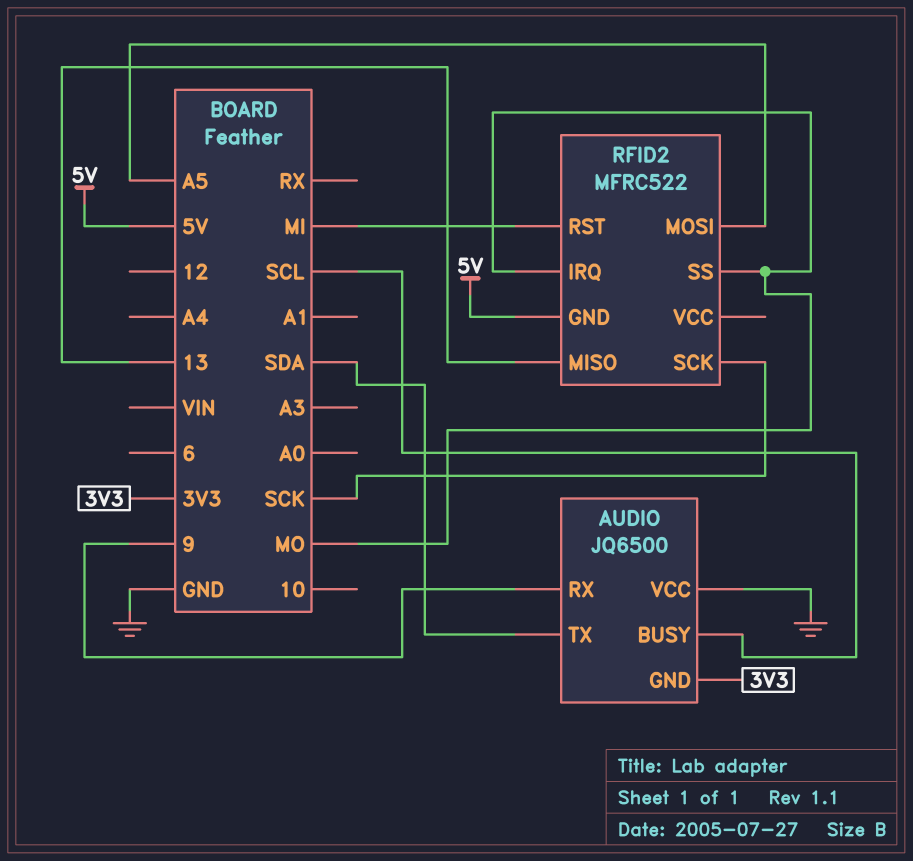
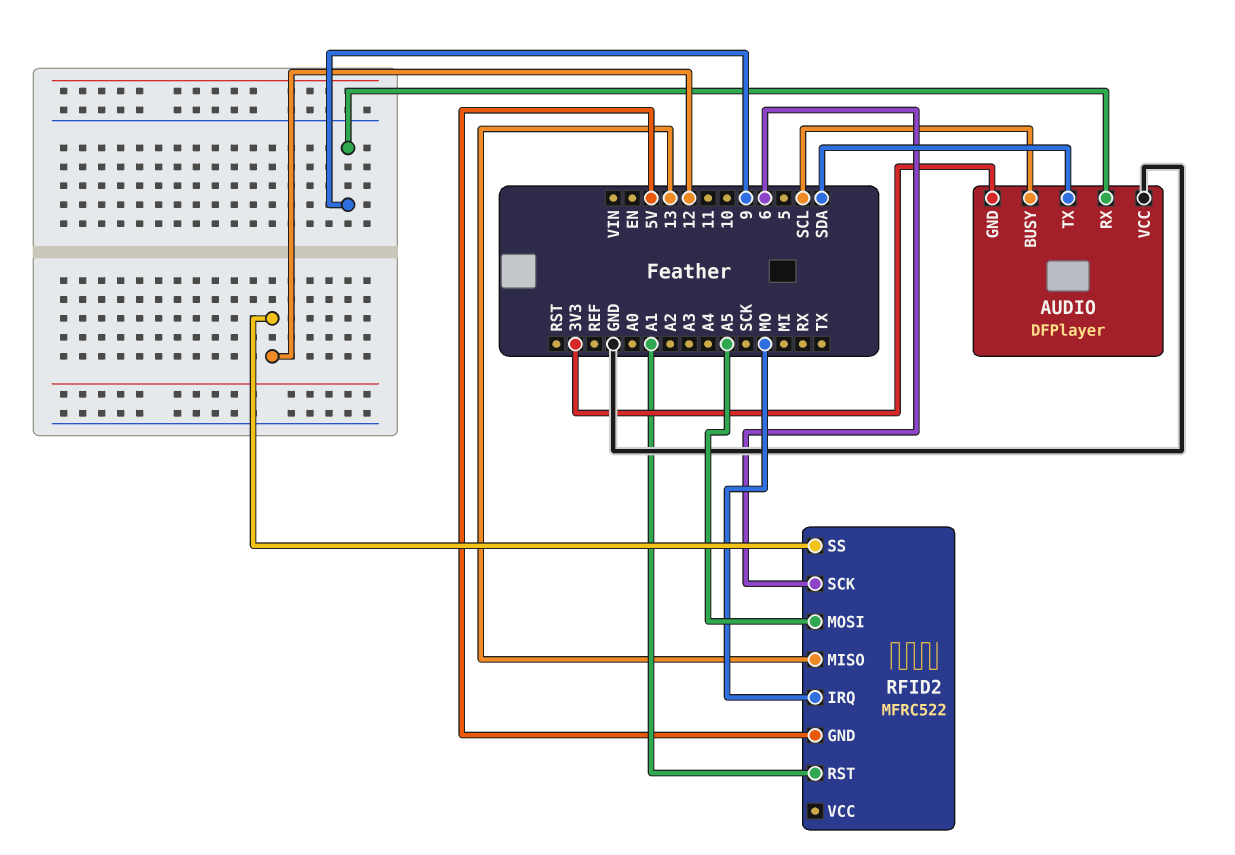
AUDIO: JQ6500 -> DFPlayer
RFID2 pin RST: MI -> A1
RFID2 pin SCK: SCK -> 6
RFID2 pin SS: MO -> 12

